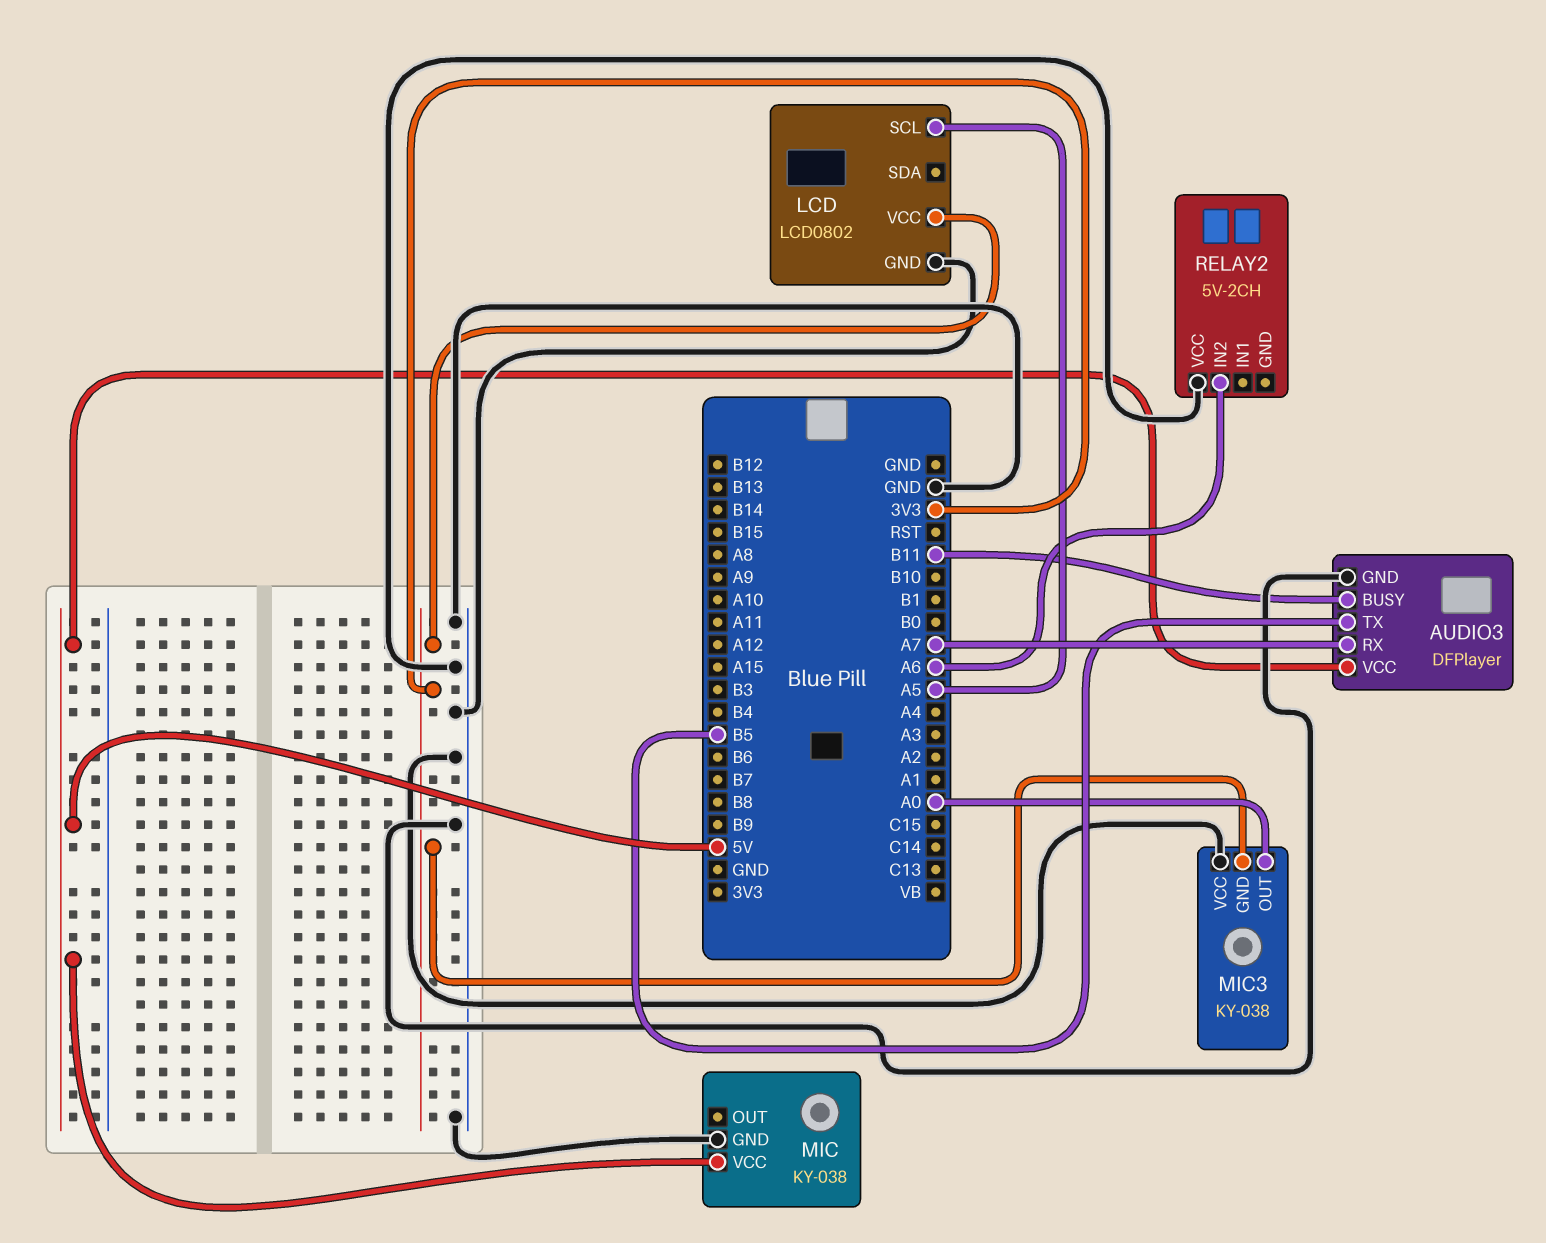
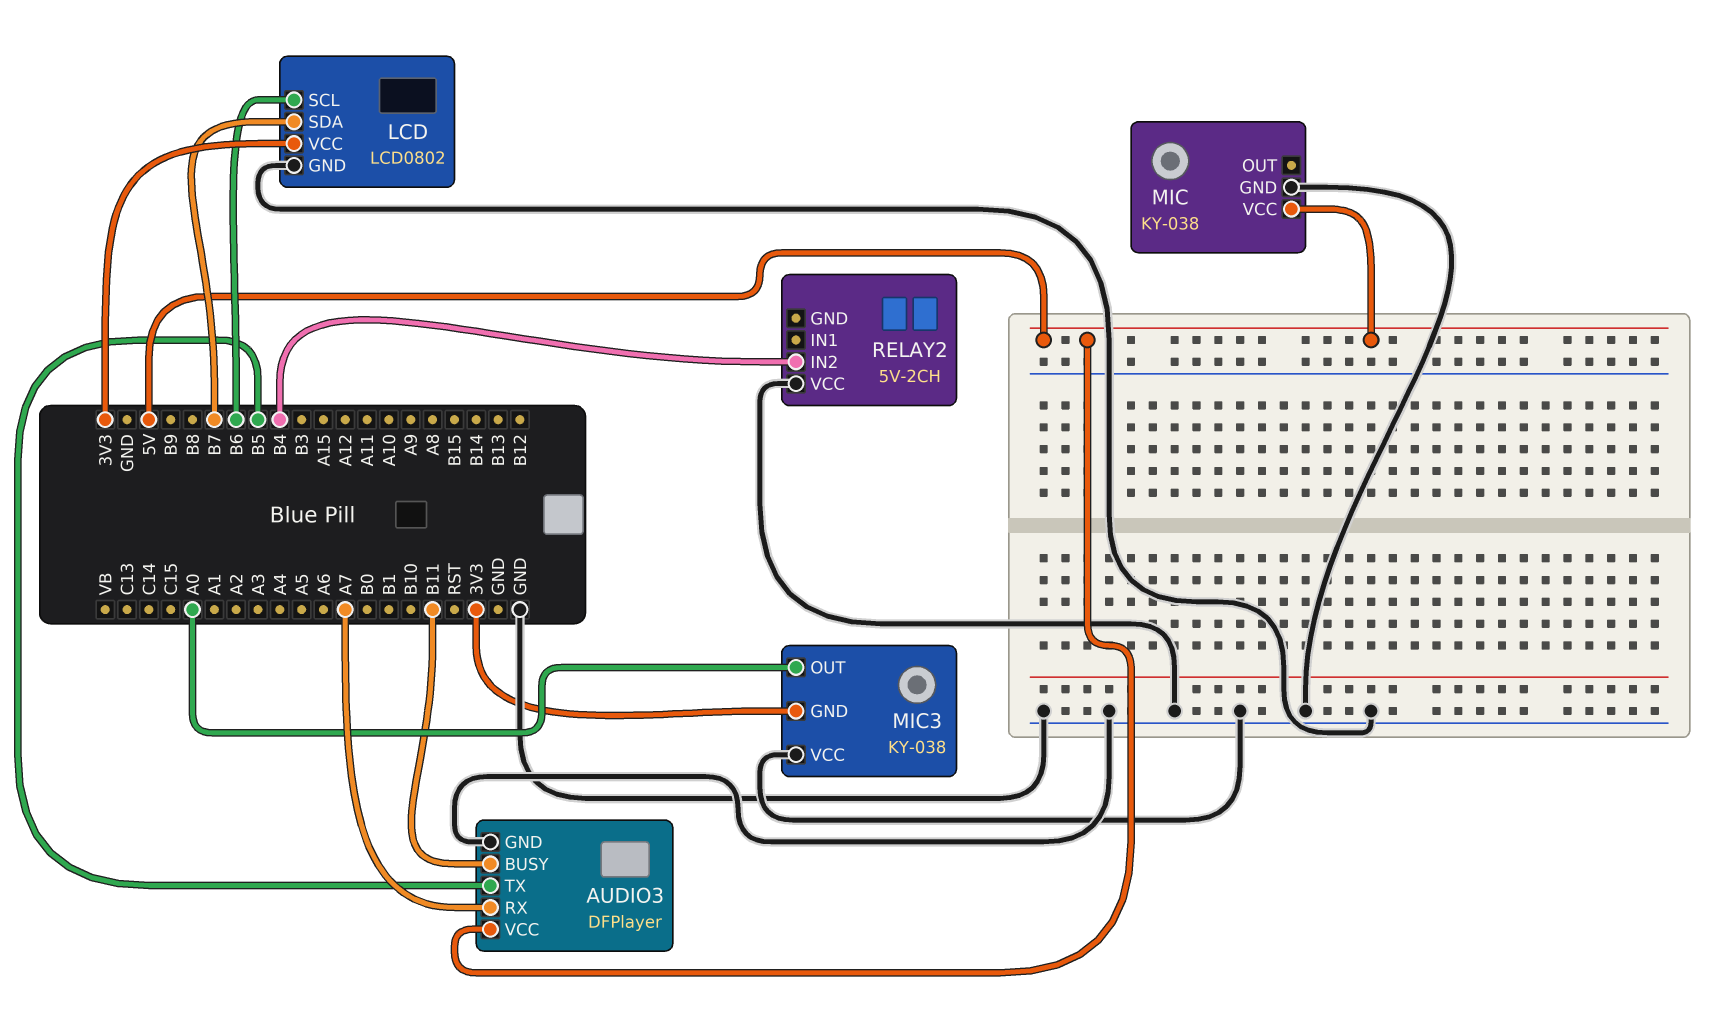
LCD pin SCL: A5 -> B6
LCD pin SDA: none -> B7
RELAY2 pin IN2: A6 -> B4

